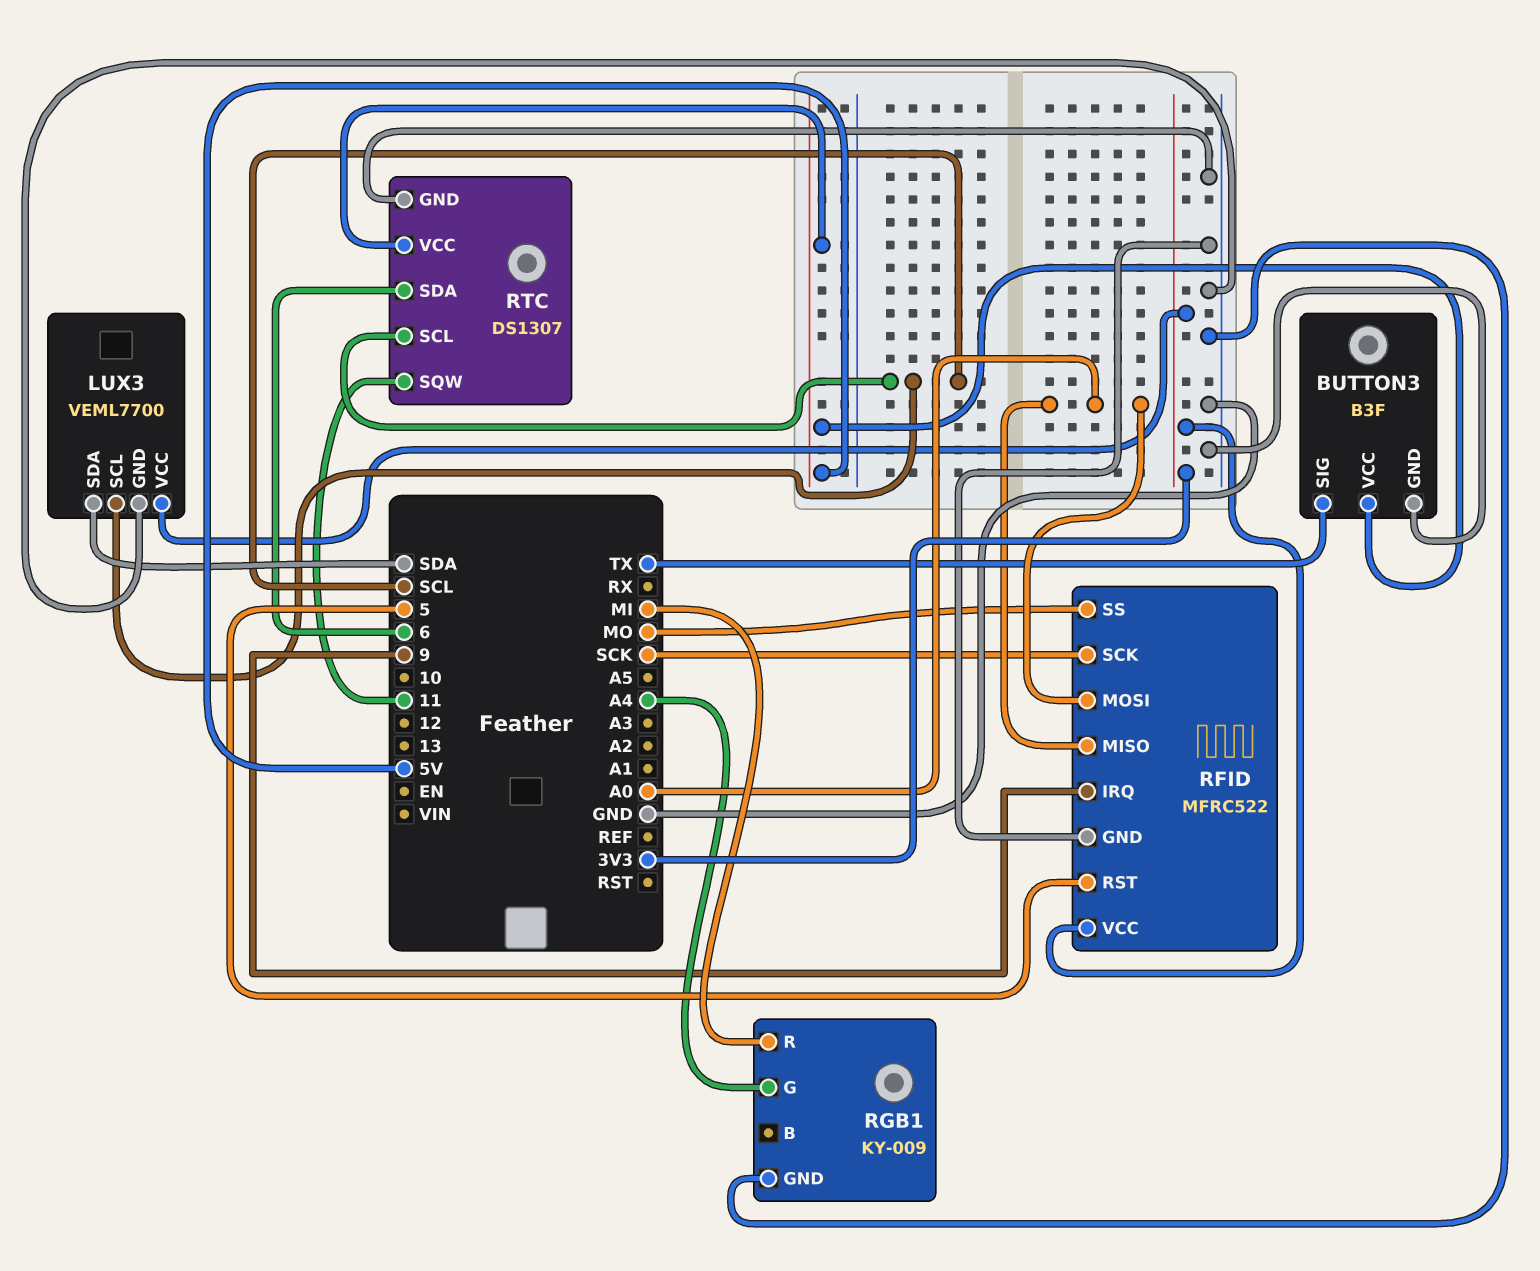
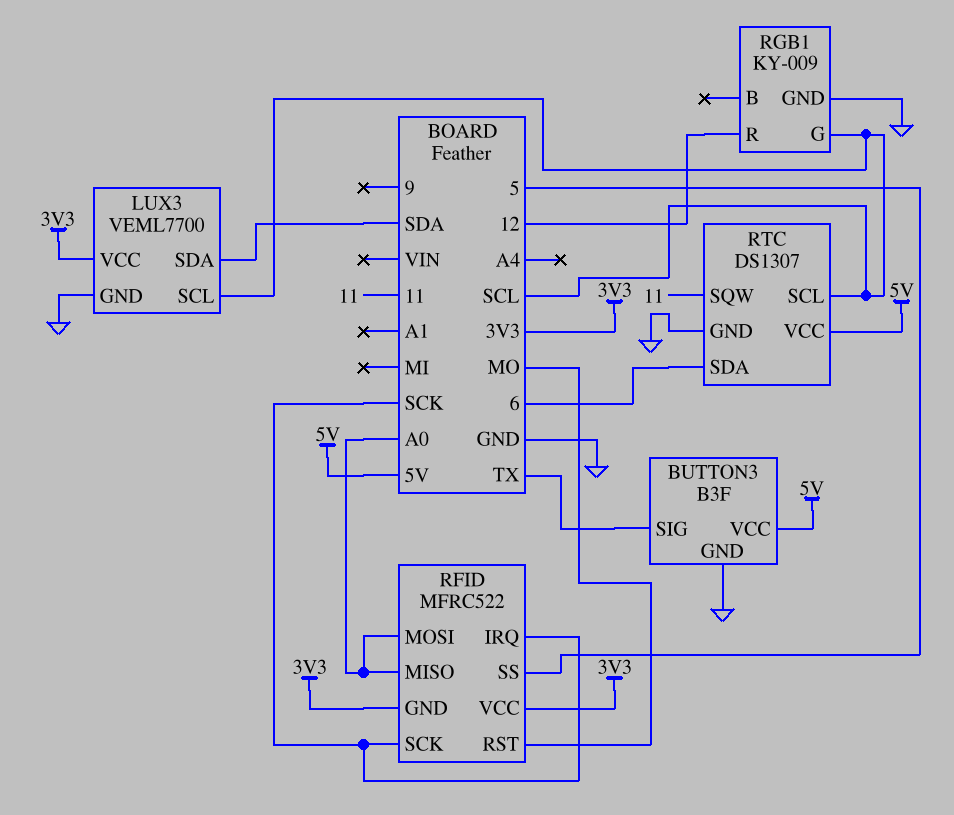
RFID pin GND: GND -> 3V3
RFID pin IRQ: 9 -> SCK
RFID pin RST: 5 -> MO
RFID pin SS: MO -> 5
RGB1 pin G: A4 -> SCL
RGB1 pin R: MI -> 12

